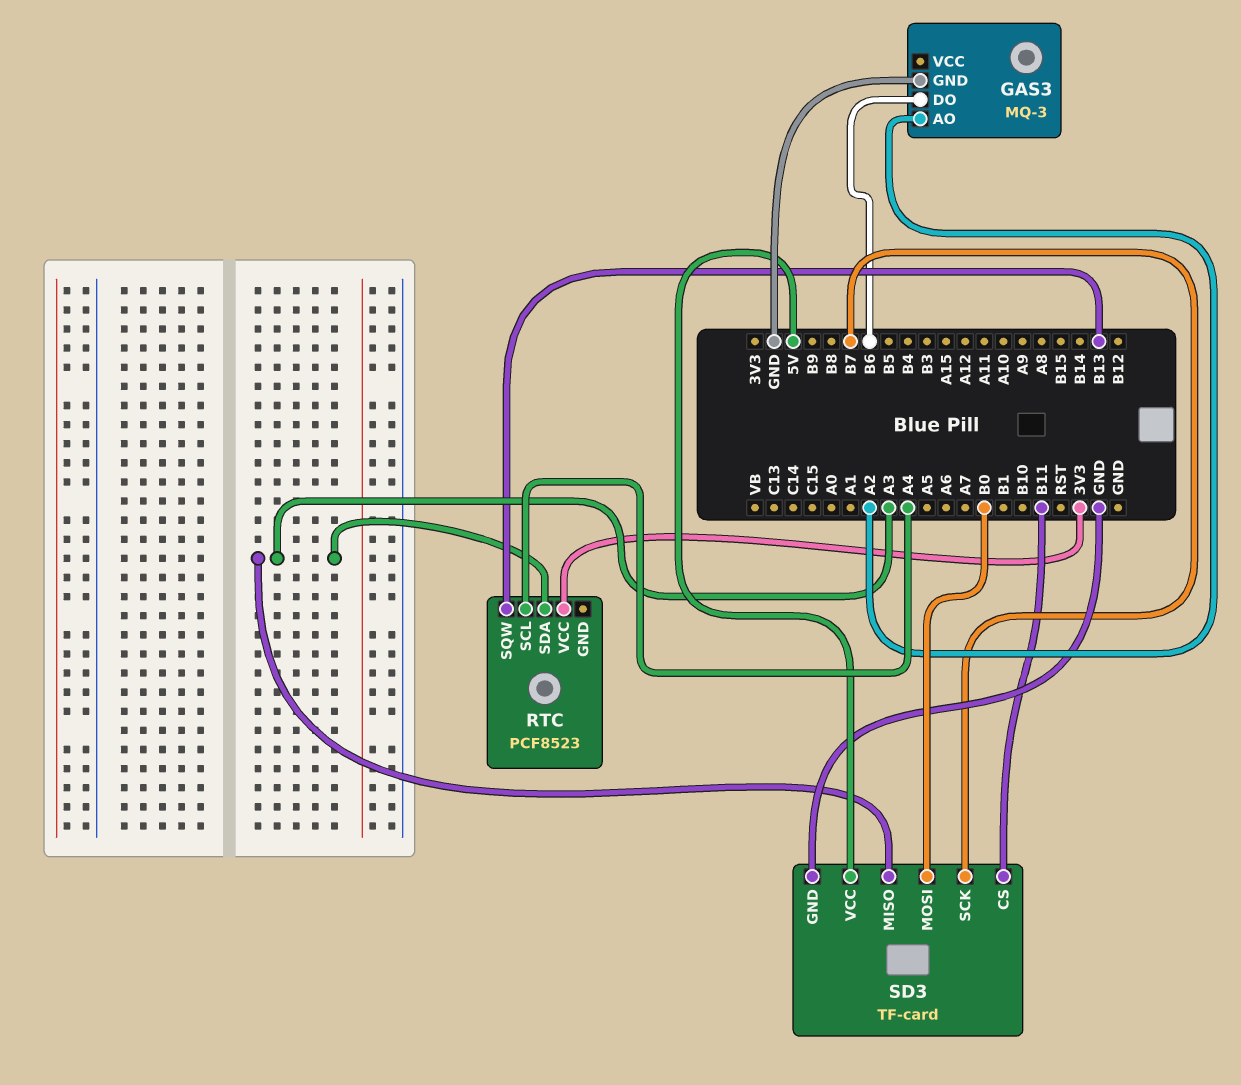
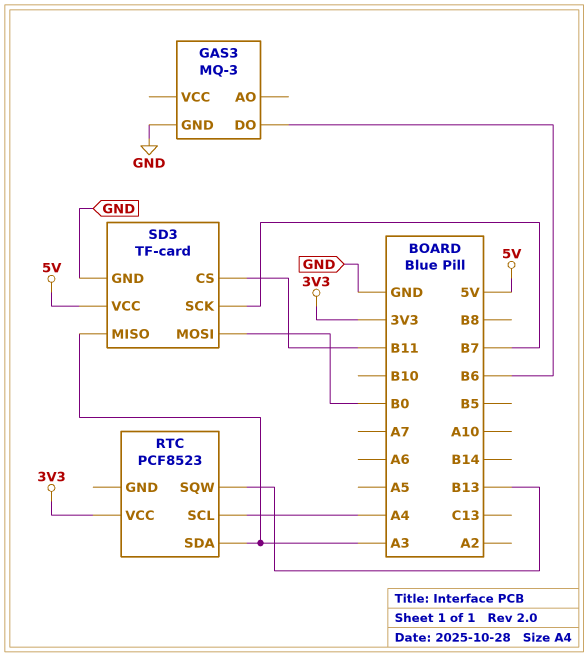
GAS3 pin AO: A2 -> none

